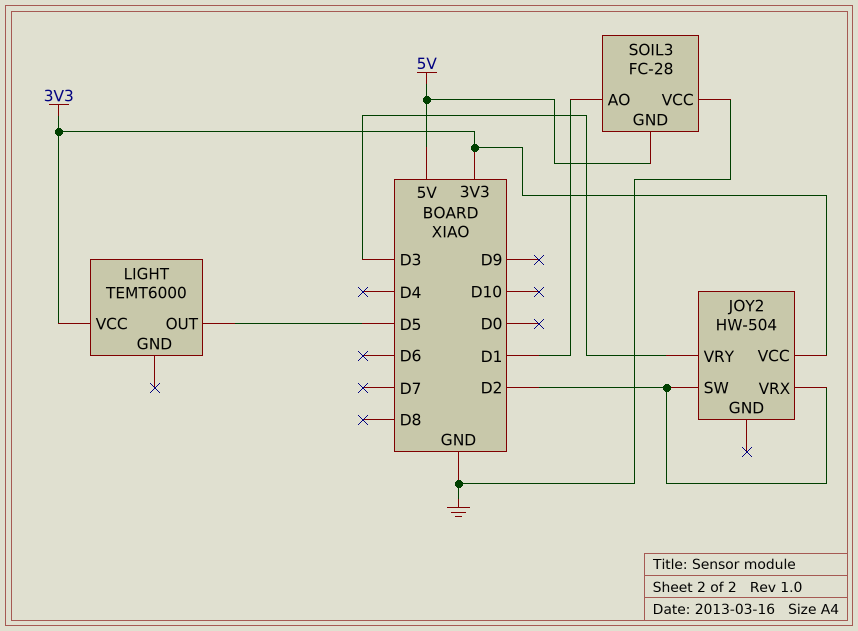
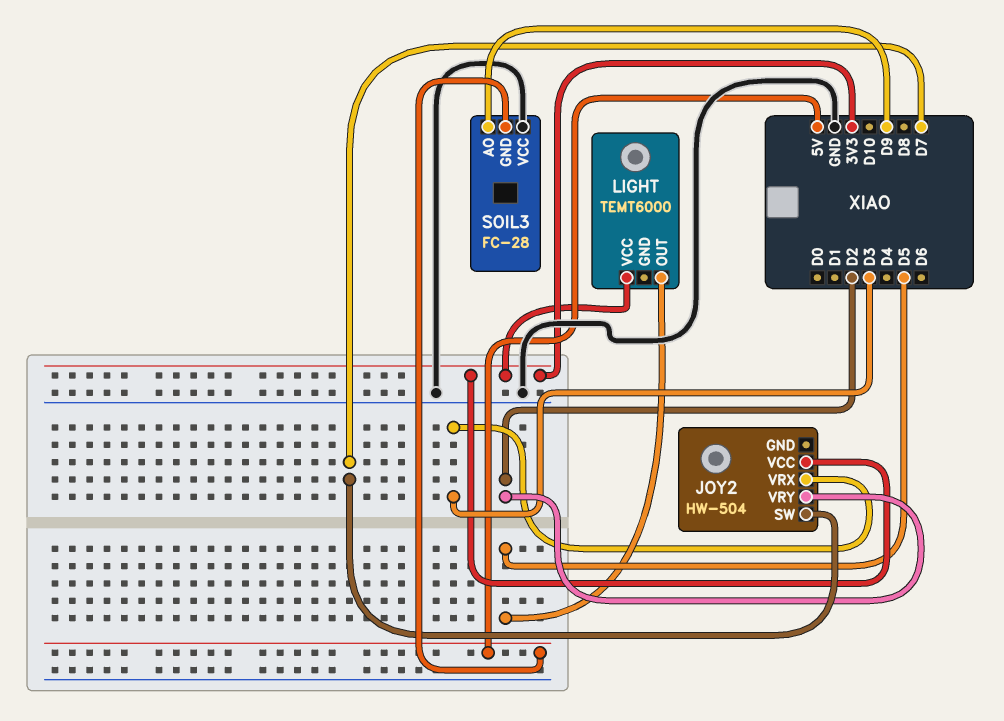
JOY2 pin SW: D2 -> D7
JOY2 pin VRX: D2 -> D3
JOY2 pin VRY: D3 -> D2
SOIL3 pin AO: D1 -> D9

